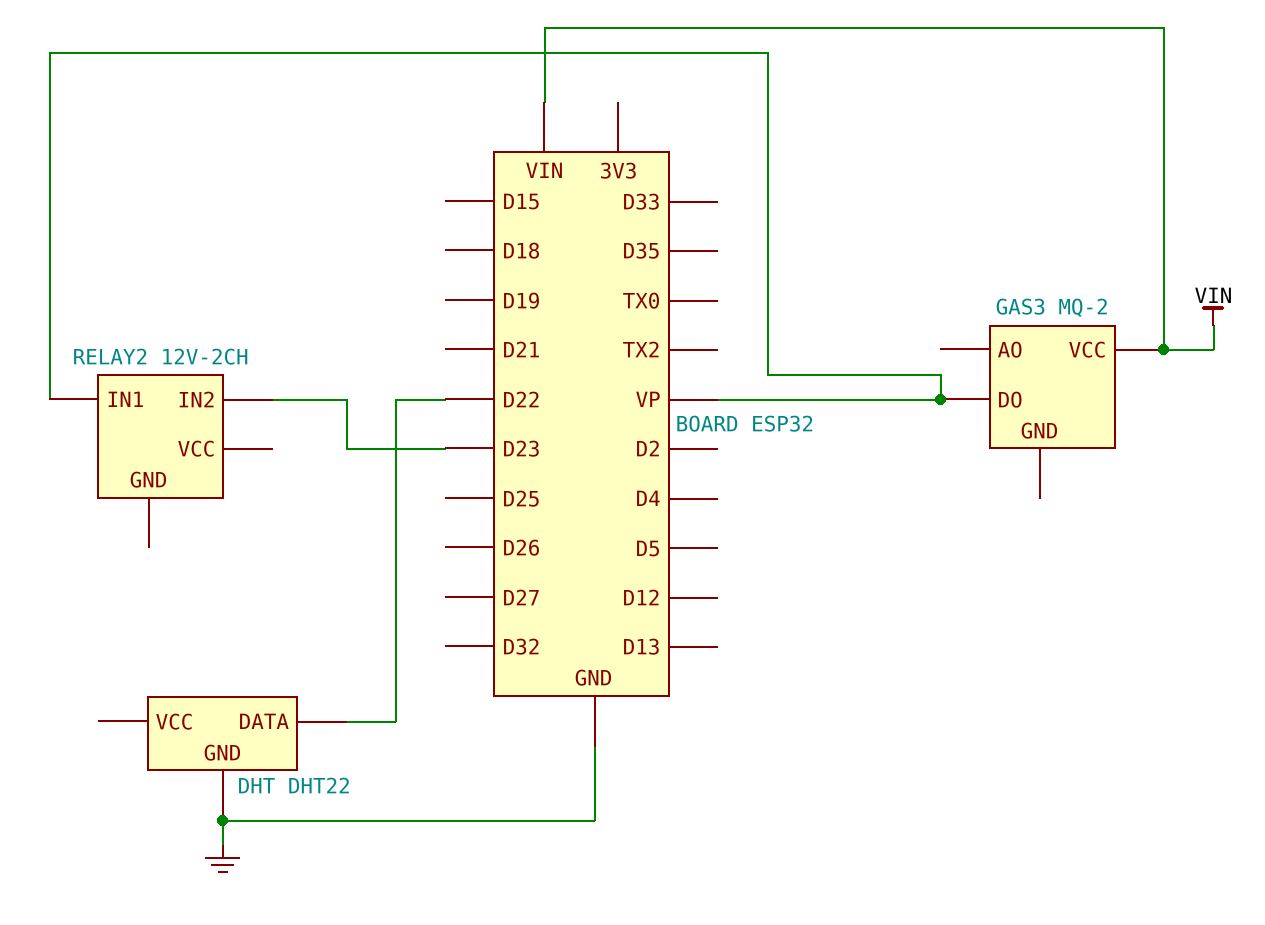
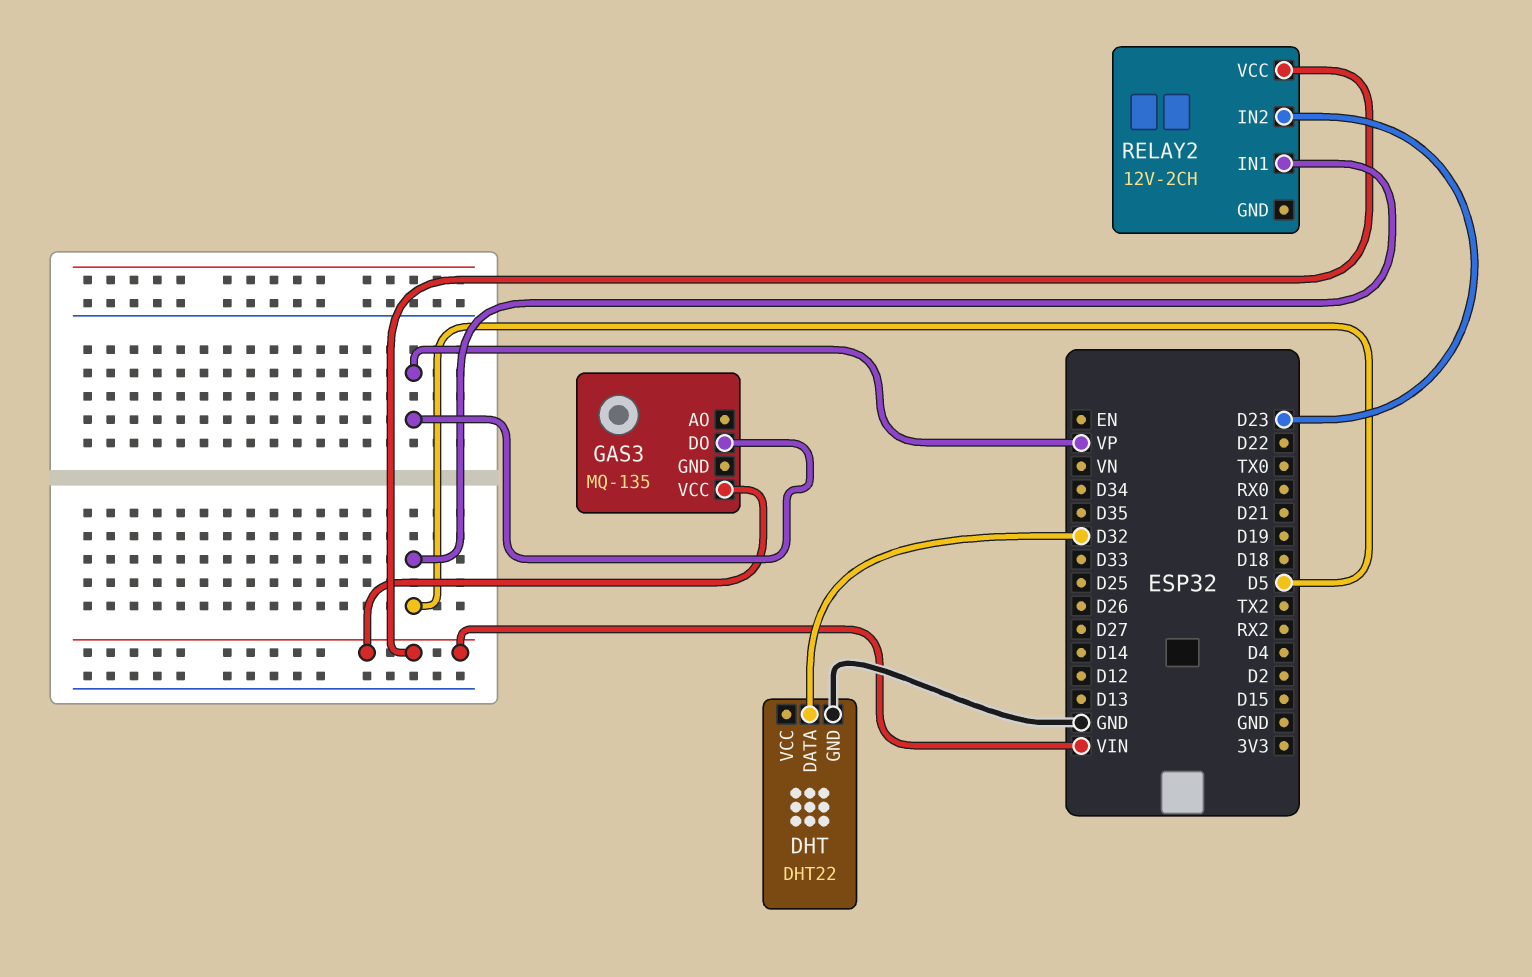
DHT pin DATA: D22 -> D32
GAS3: MQ-2 -> MQ-135
RELAY2 pin IN1: VP -> D5
RELAY2 pin VCC: none -> VIN

